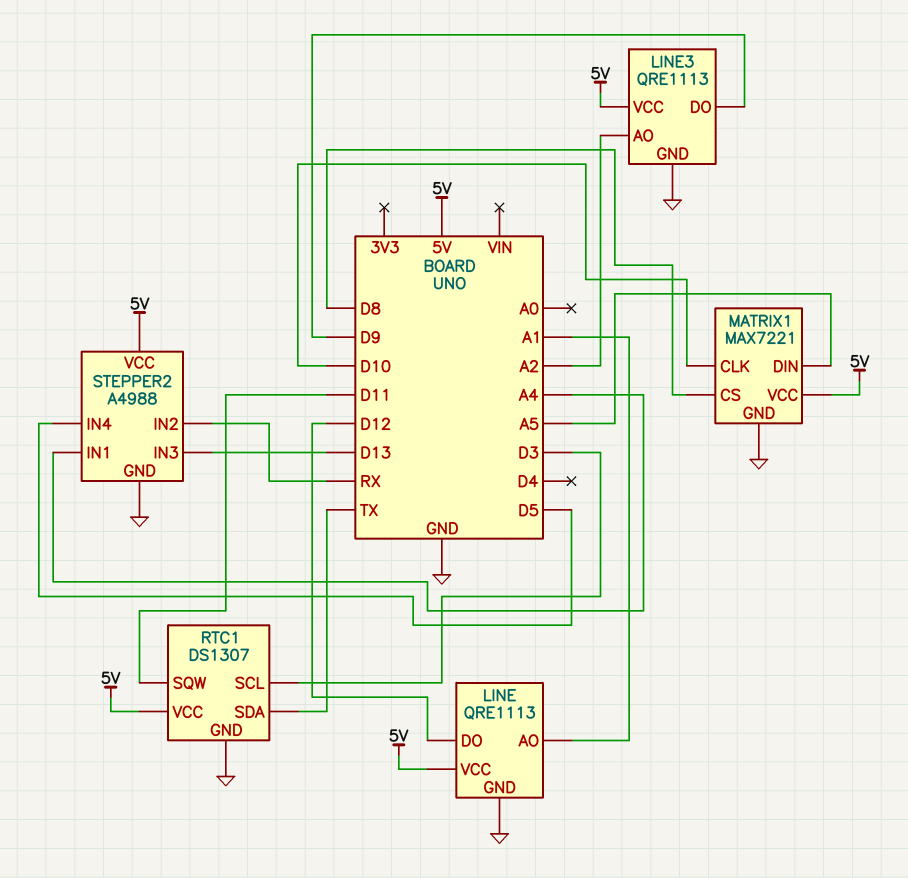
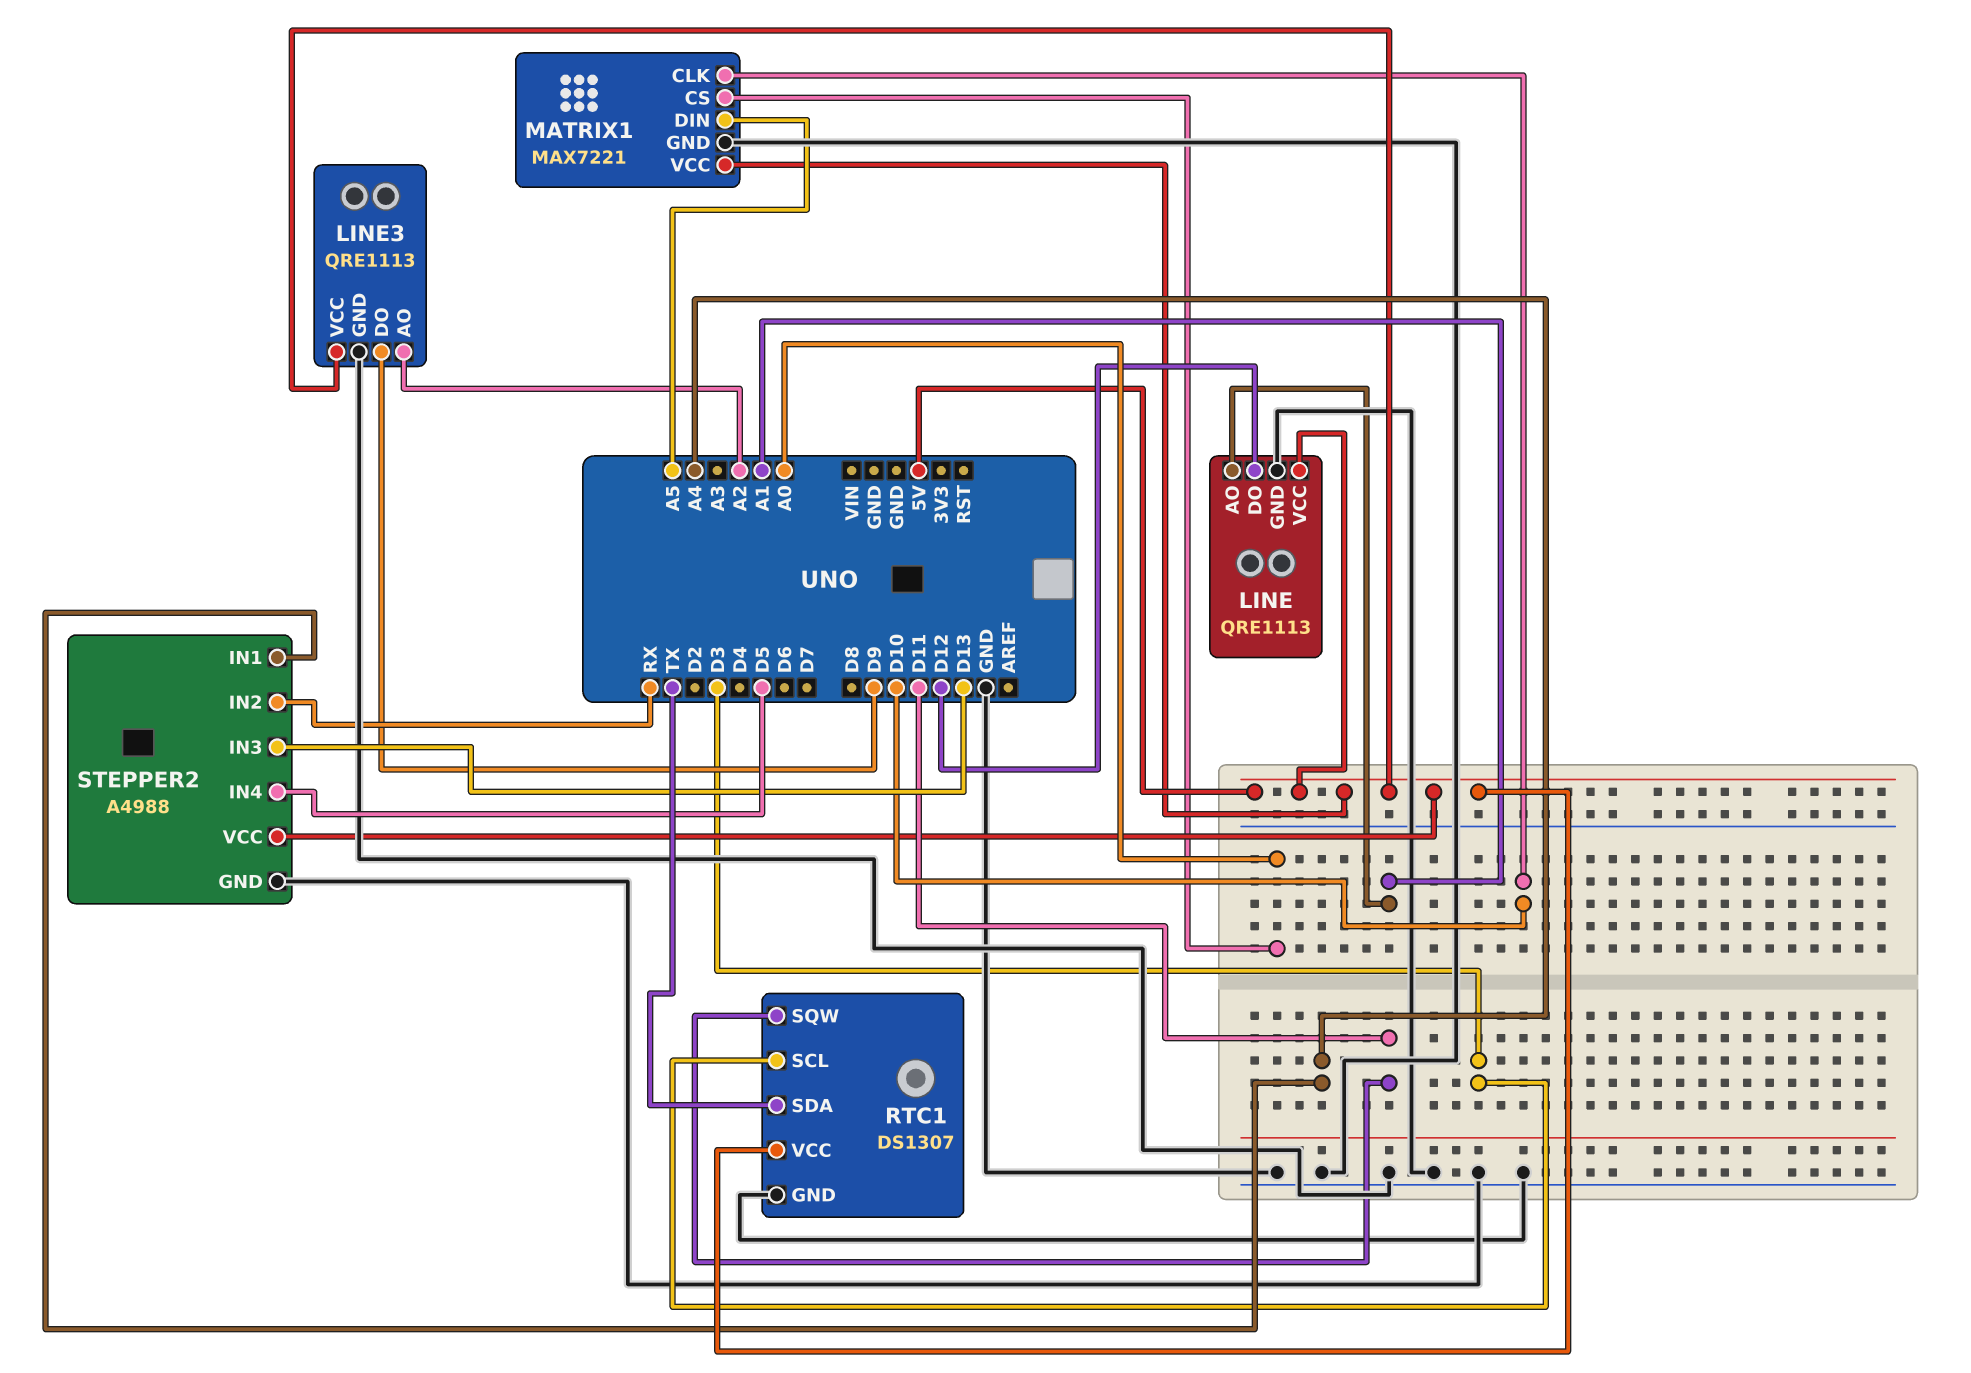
MATRIX1 pin CS: D8 -> A0

